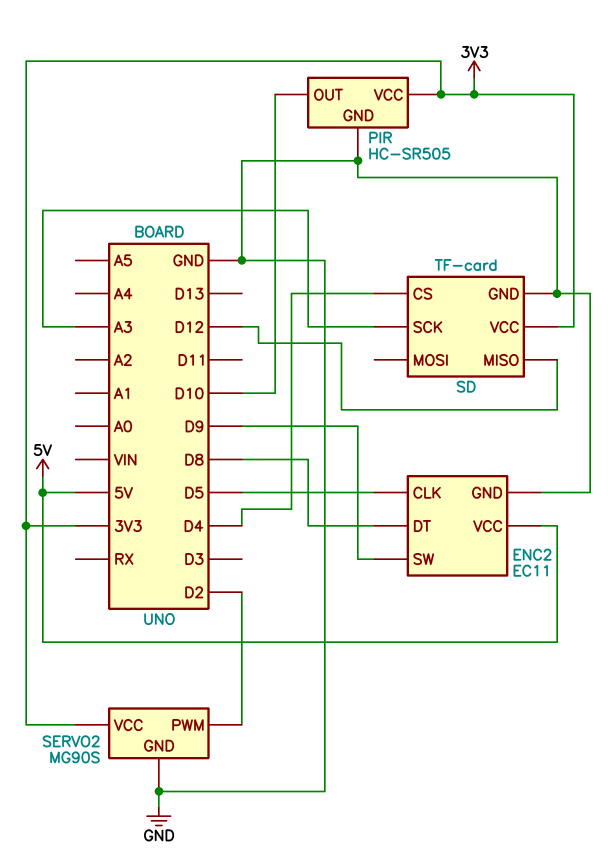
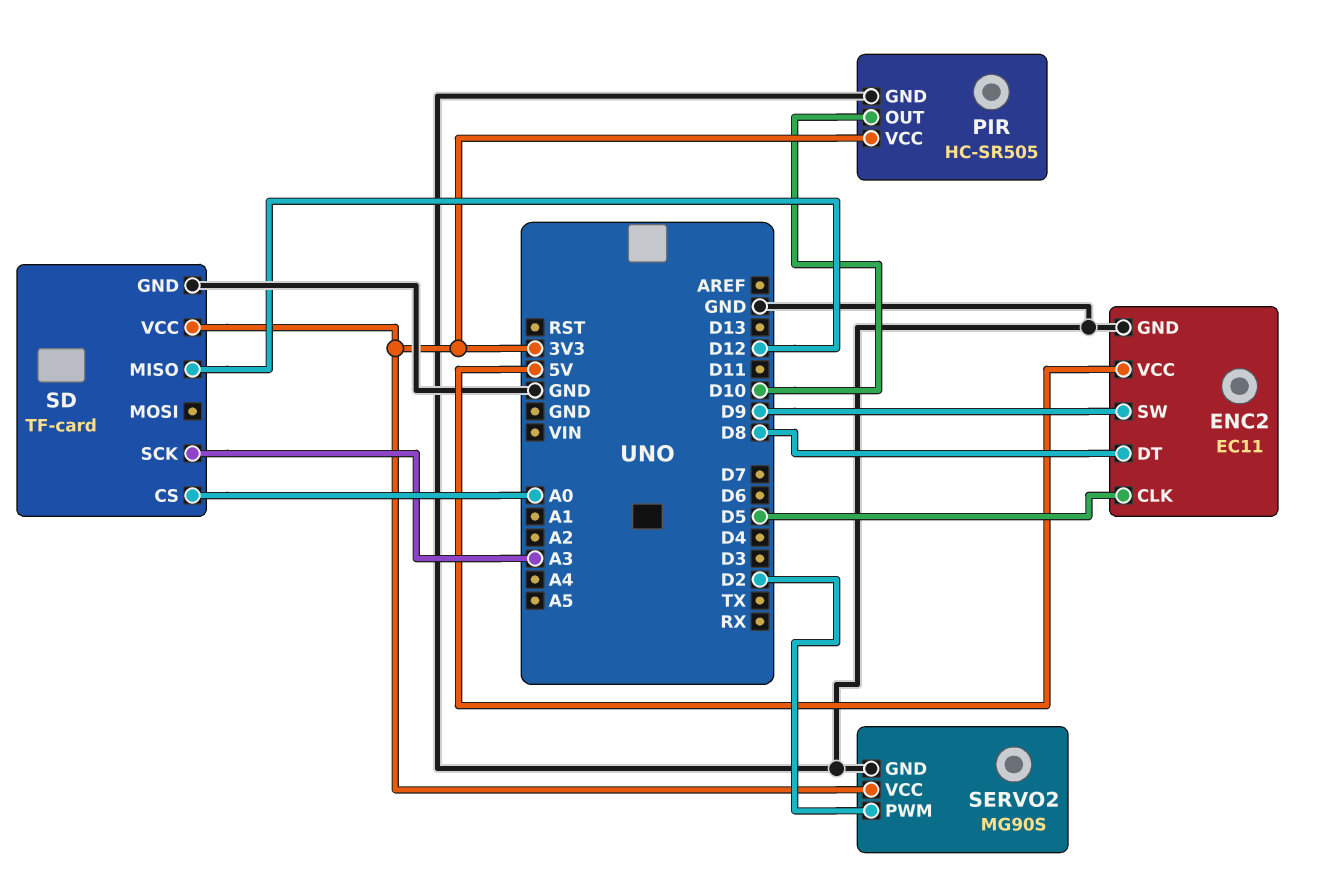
SD pin CS: D4 -> A0

